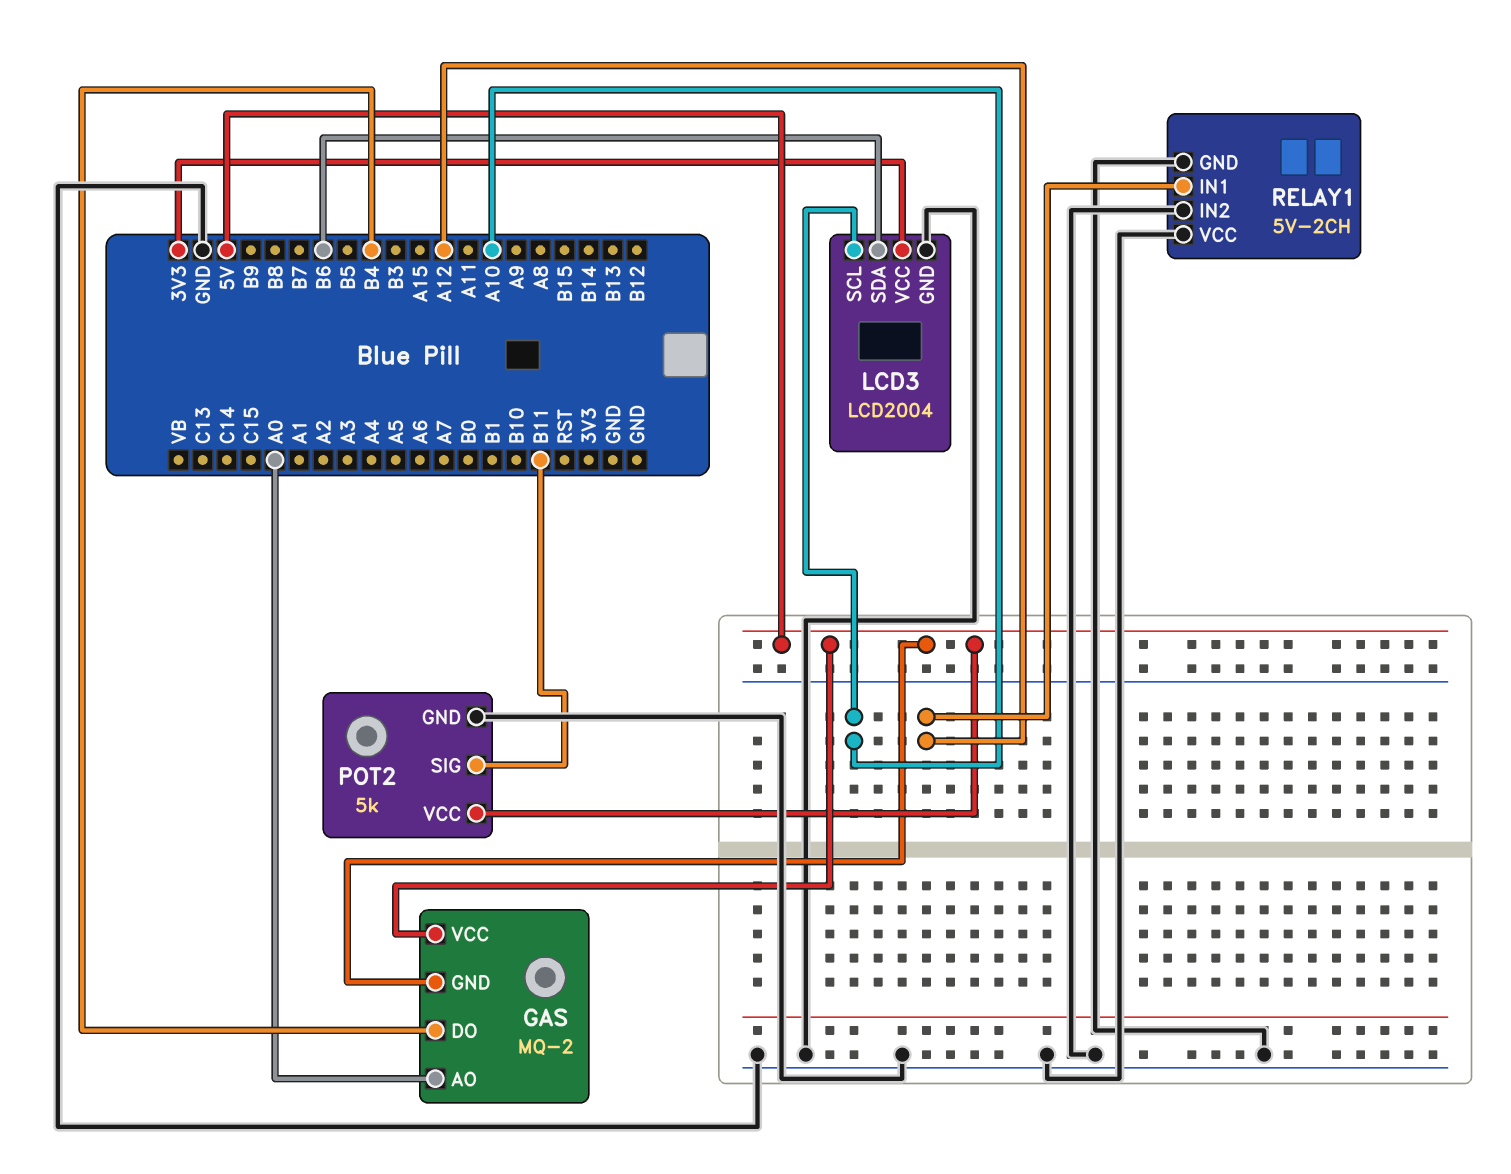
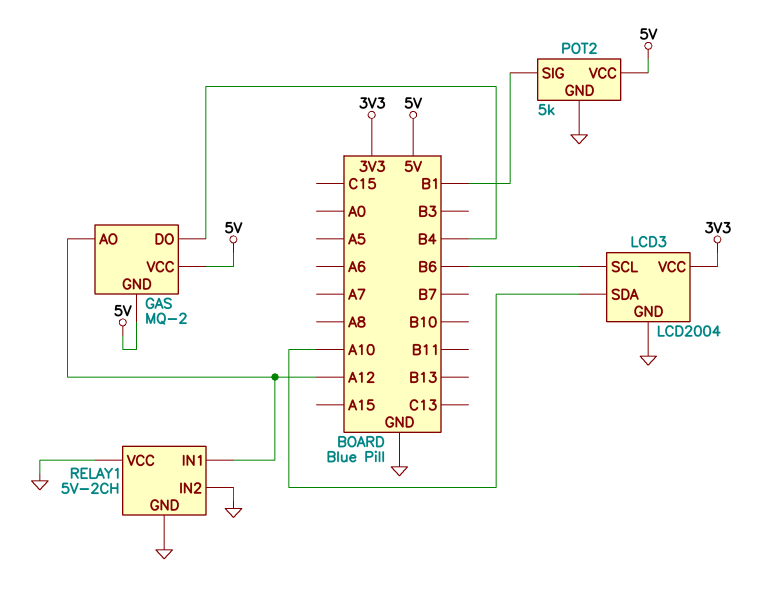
GAS pin AO: A0 -> A12
LCD3 pin SCL: A10 -> B6
LCD3 pin SDA: B6 -> A10
POT2 pin SIG: B11 -> B1

